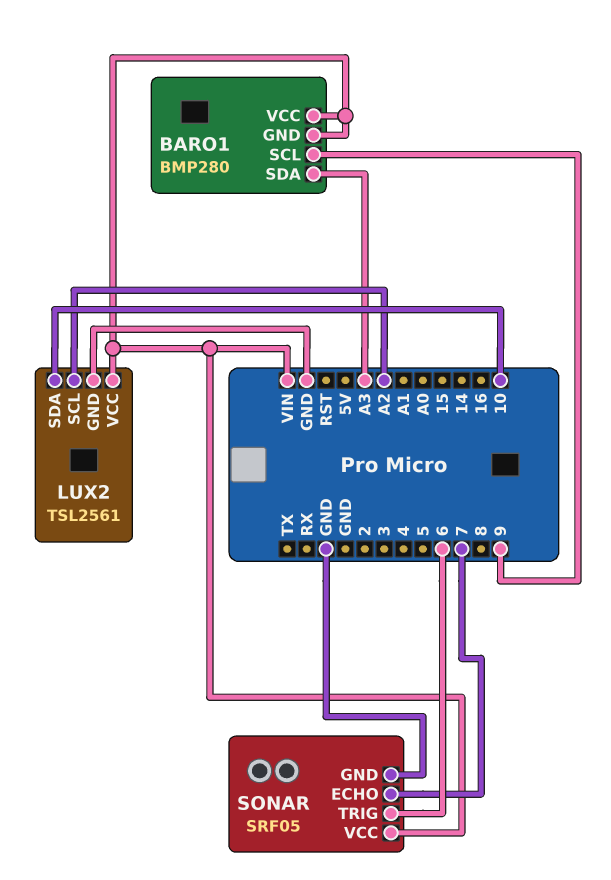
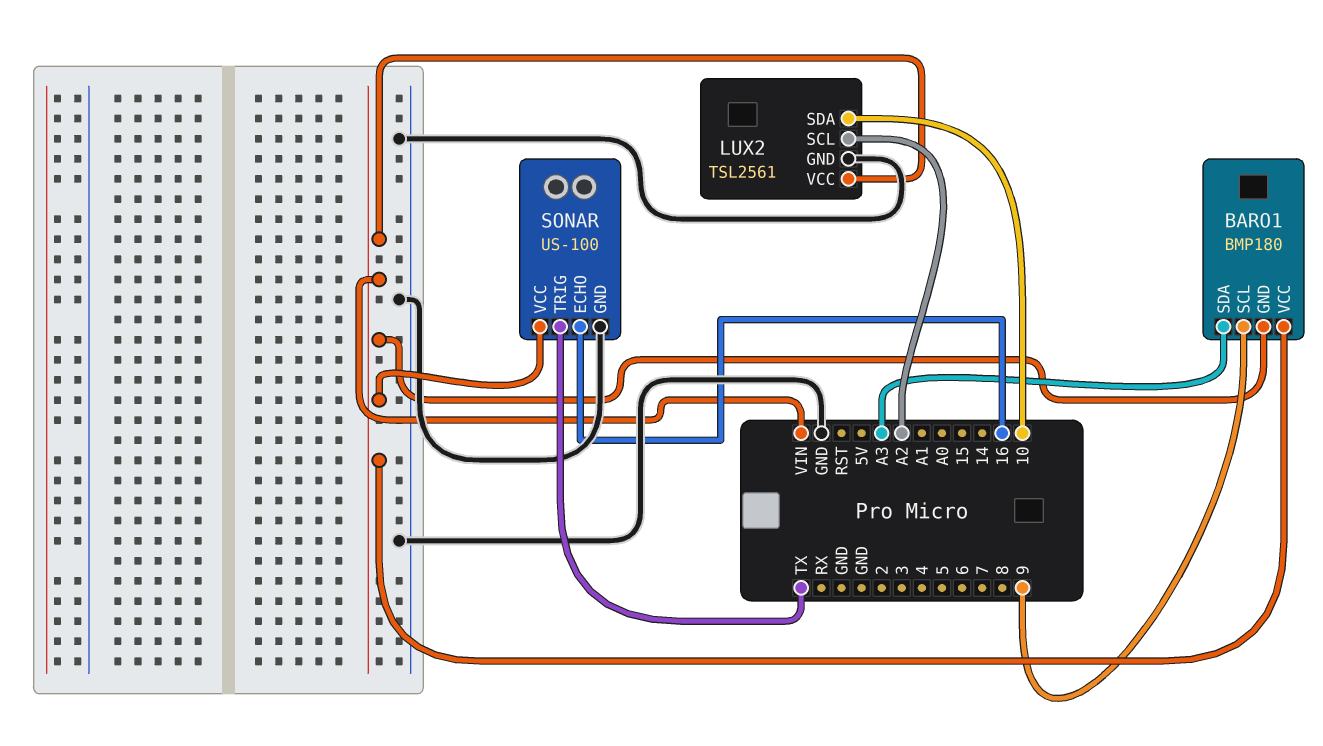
BARO1: BMP280 -> BMP180
SONAR: SRF05 -> US-100
SONAR pin ECHO: 7 -> 16
SONAR pin TRIG: 6 -> TX

